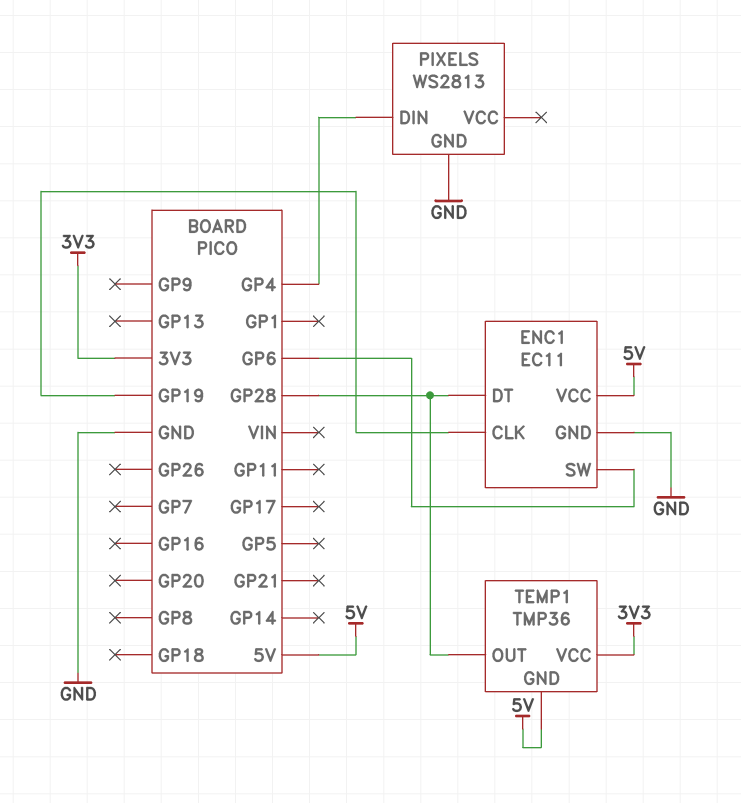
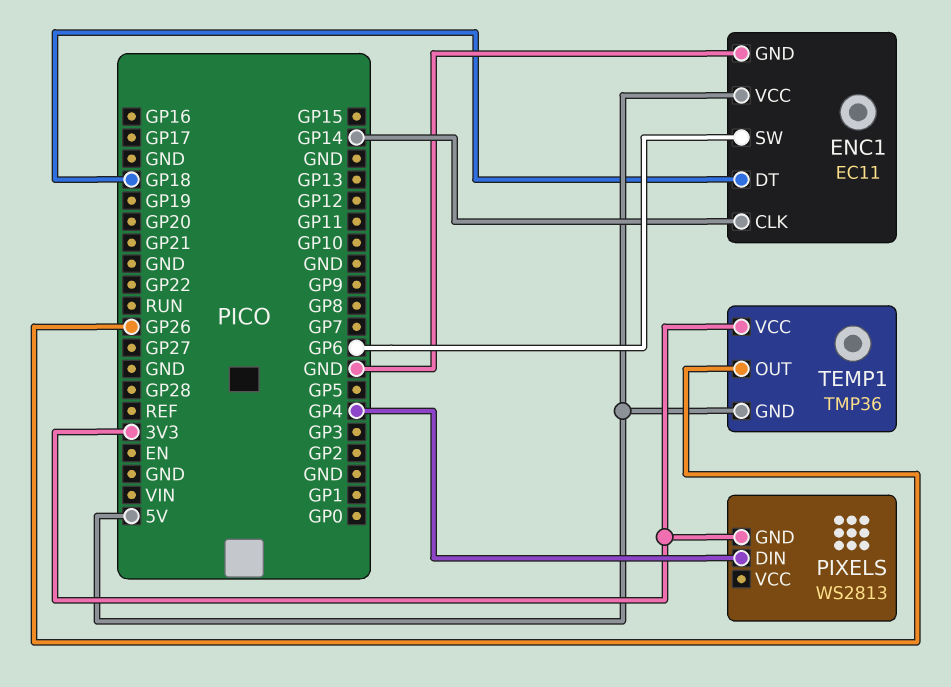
ENC1 pin CLK: GP19 -> GP14
ENC1 pin DT: GP28 -> GP18
PIXELS pin GND: GND -> 3V3
TEMP1 pin OUT: GP28 -> GP26

